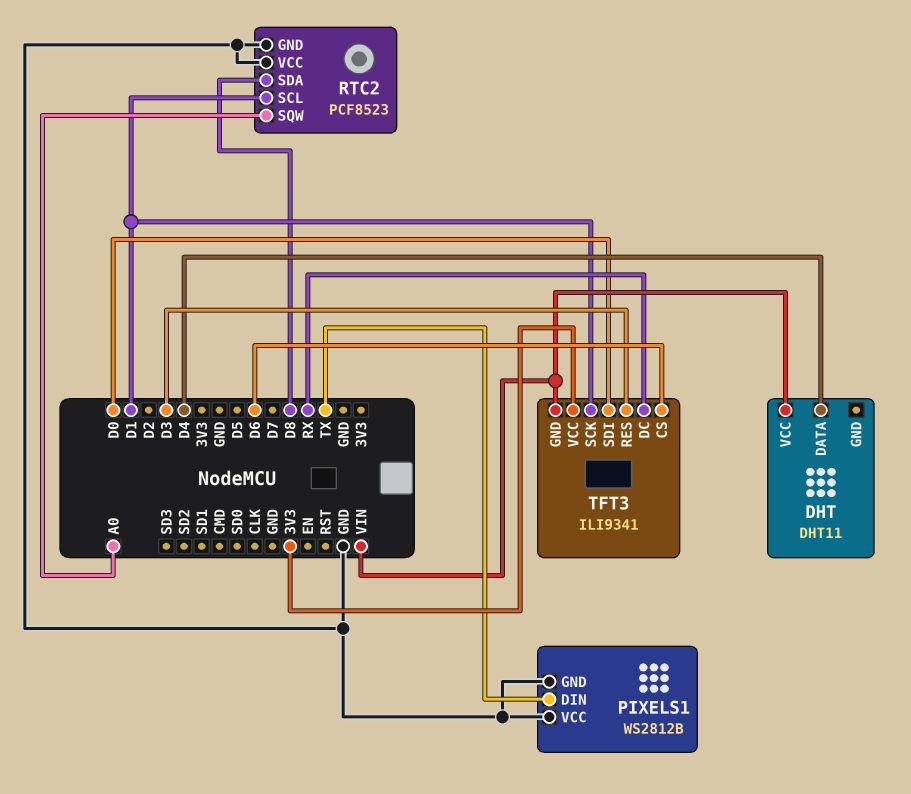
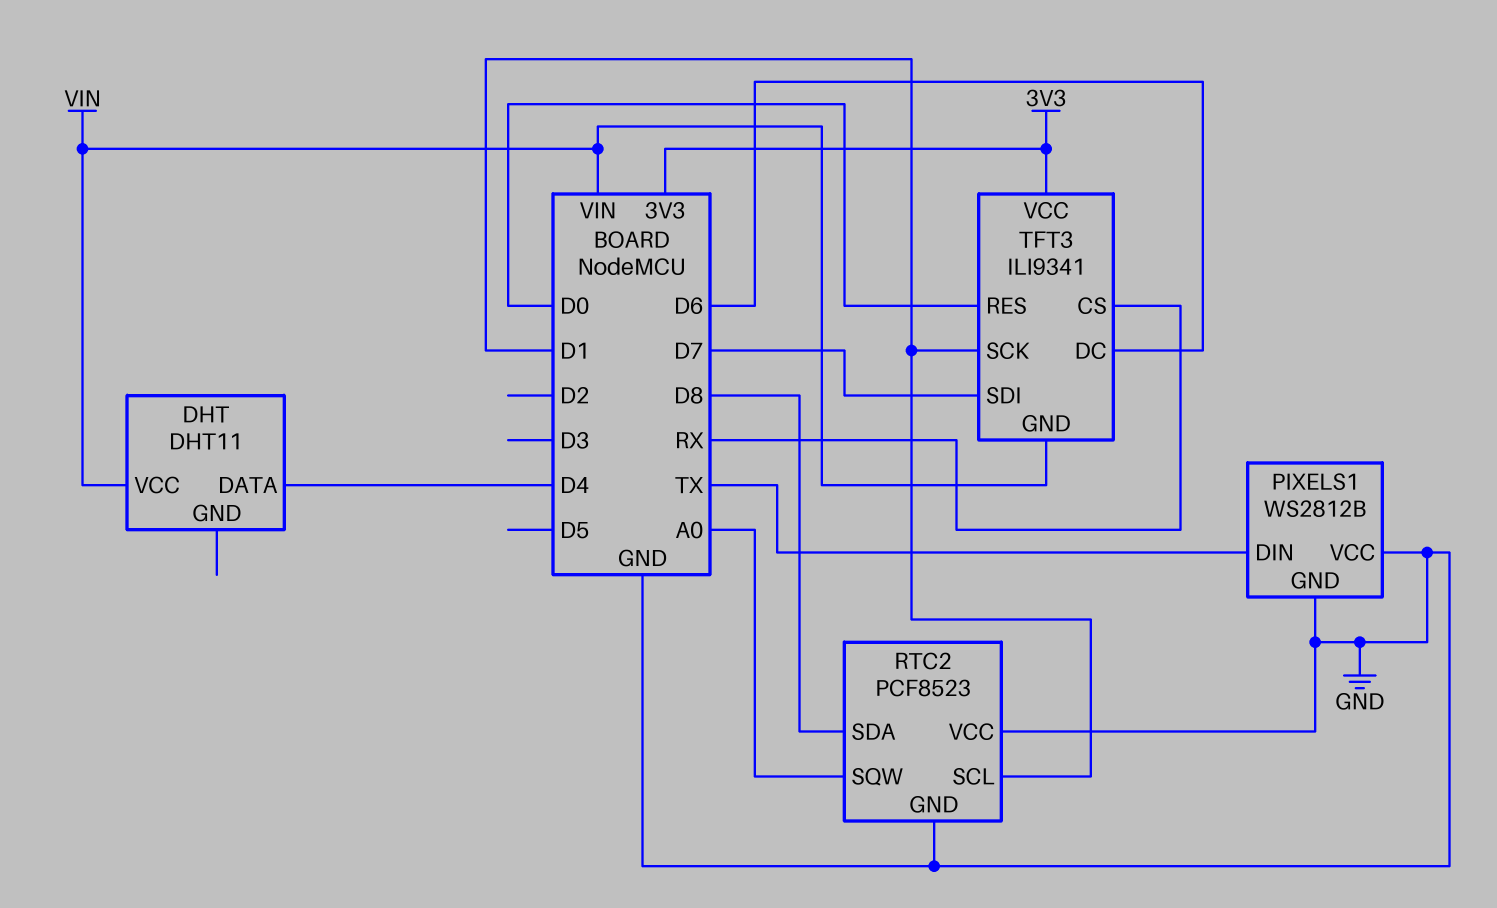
TFT3 pin CS: D6 -> RX
TFT3 pin DC: RX -> D6
TFT3 pin RES: D3 -> D0
TFT3 pin SDI: D0 -> D7

